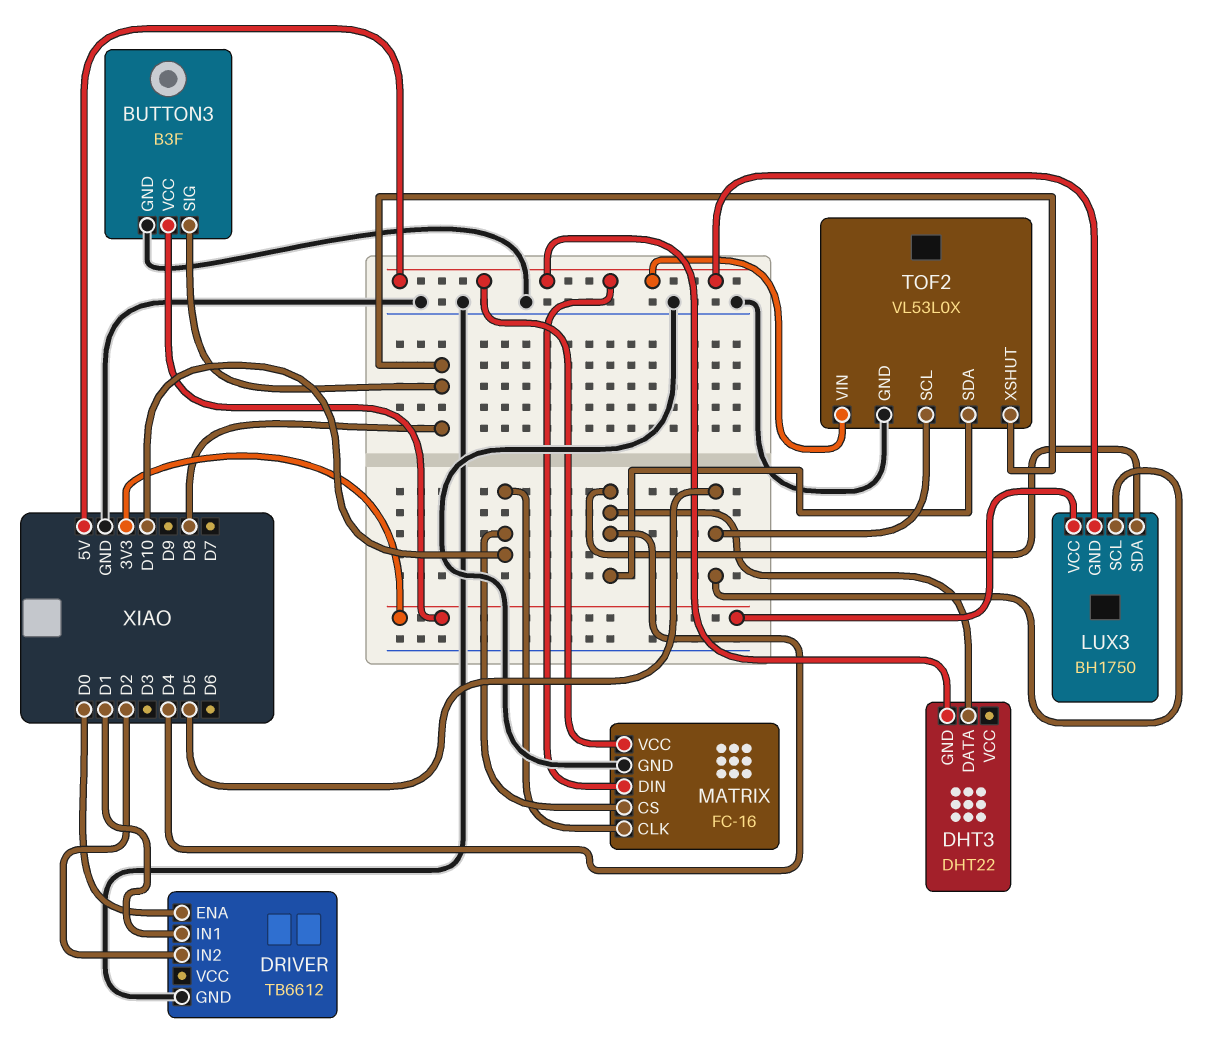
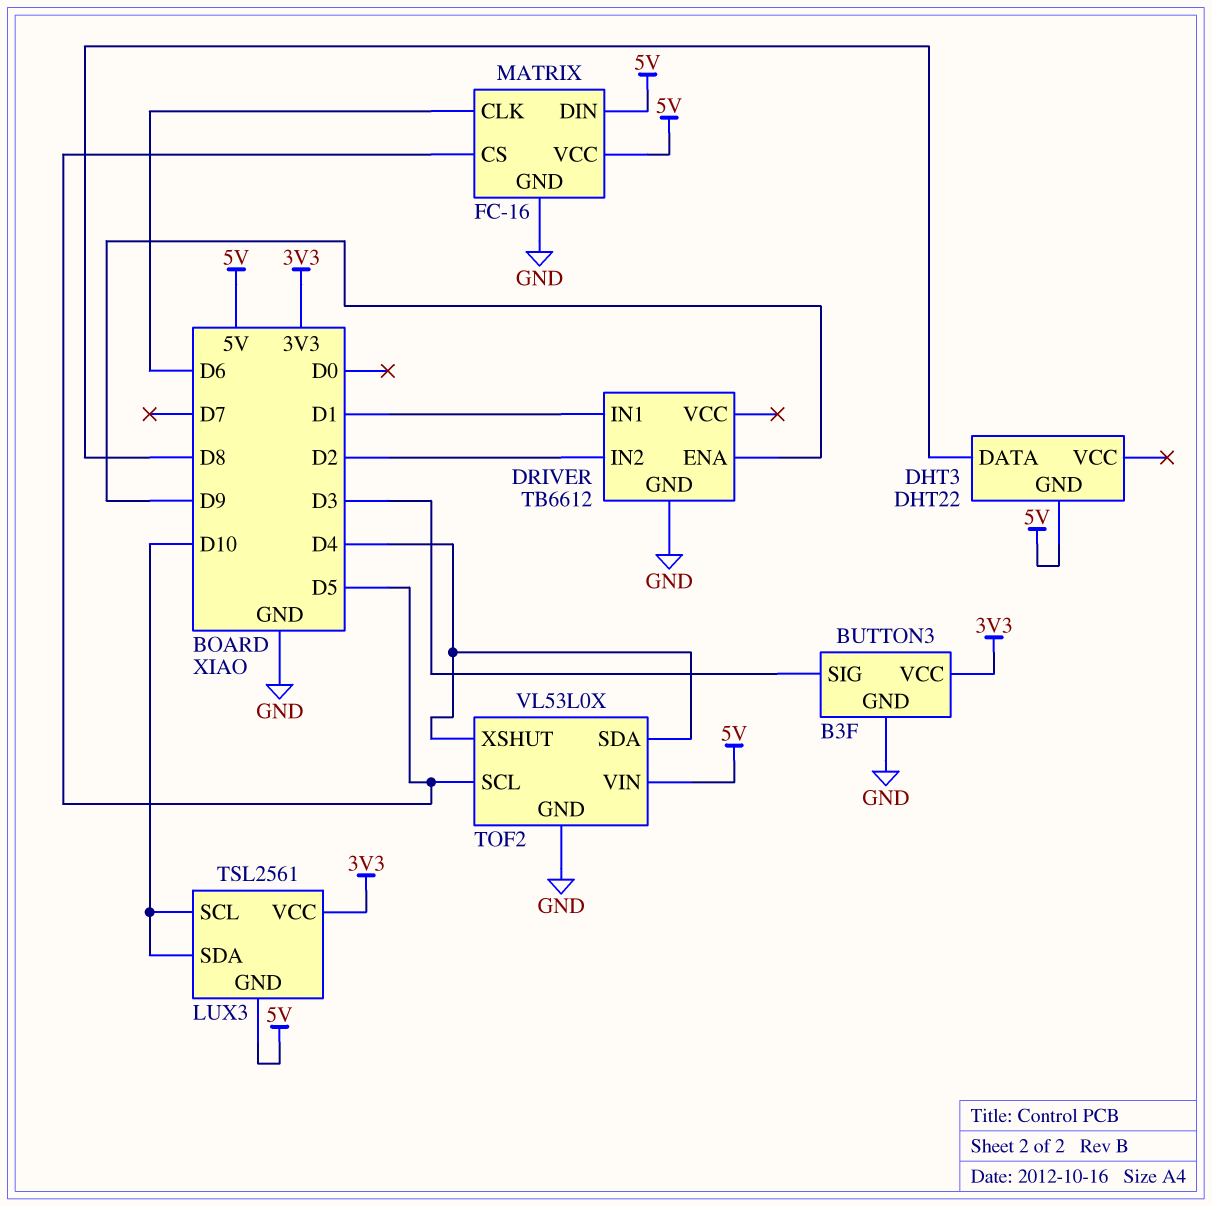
BUTTON3 pin SIG: D8 -> D3
DHT3 pin DATA: D4 -> D8
DRIVER pin ENA: D0 -> D9
LUX3: BH1750 -> TSL2561
LUX3 pin SCL: D5 -> D10
LUX3 pin SDA: D4 -> D10
MATRIX pin CLK: D10 -> D6
MATRIX pin CS: D10 -> D5
TOF2 pin XSHUT: D8 -> D4

